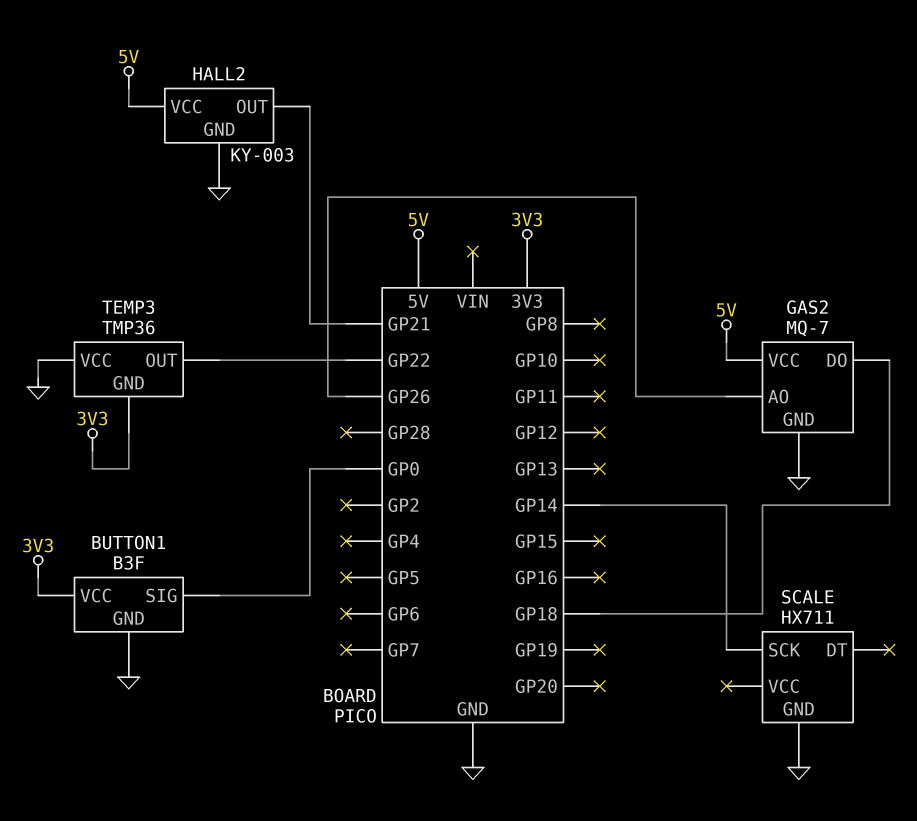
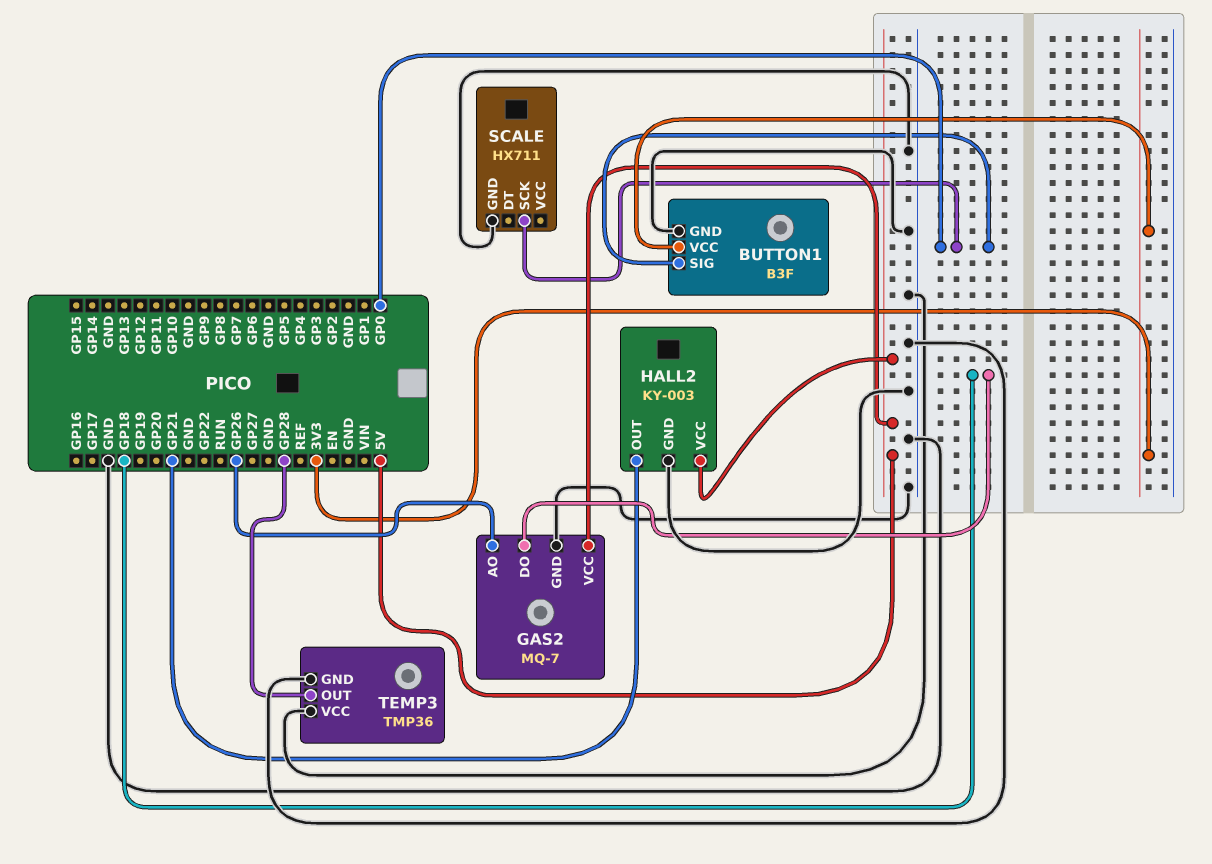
SCALE pin SCK: GP14 -> GP0
TEMP3 pin GND: 3V3 -> GND
TEMP3 pin OUT: GP22 -> GP28

